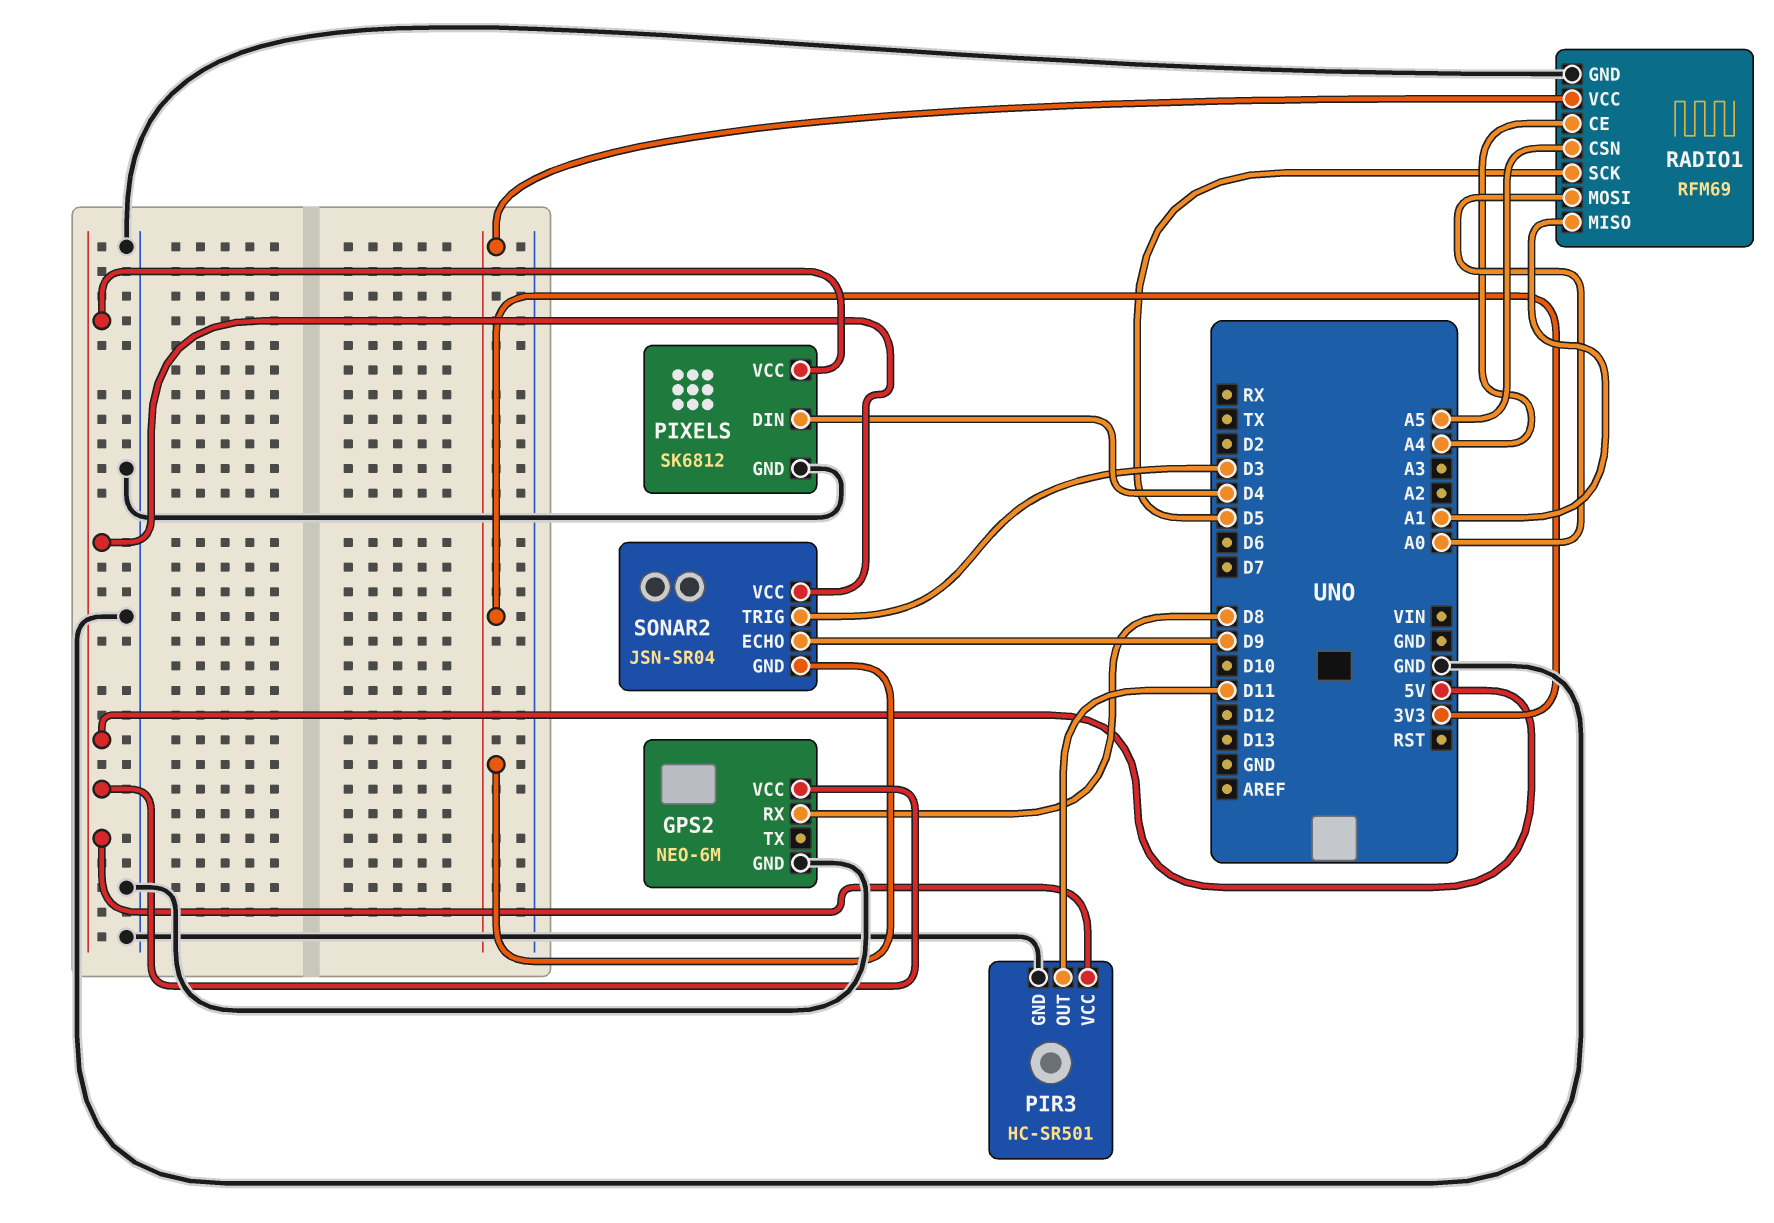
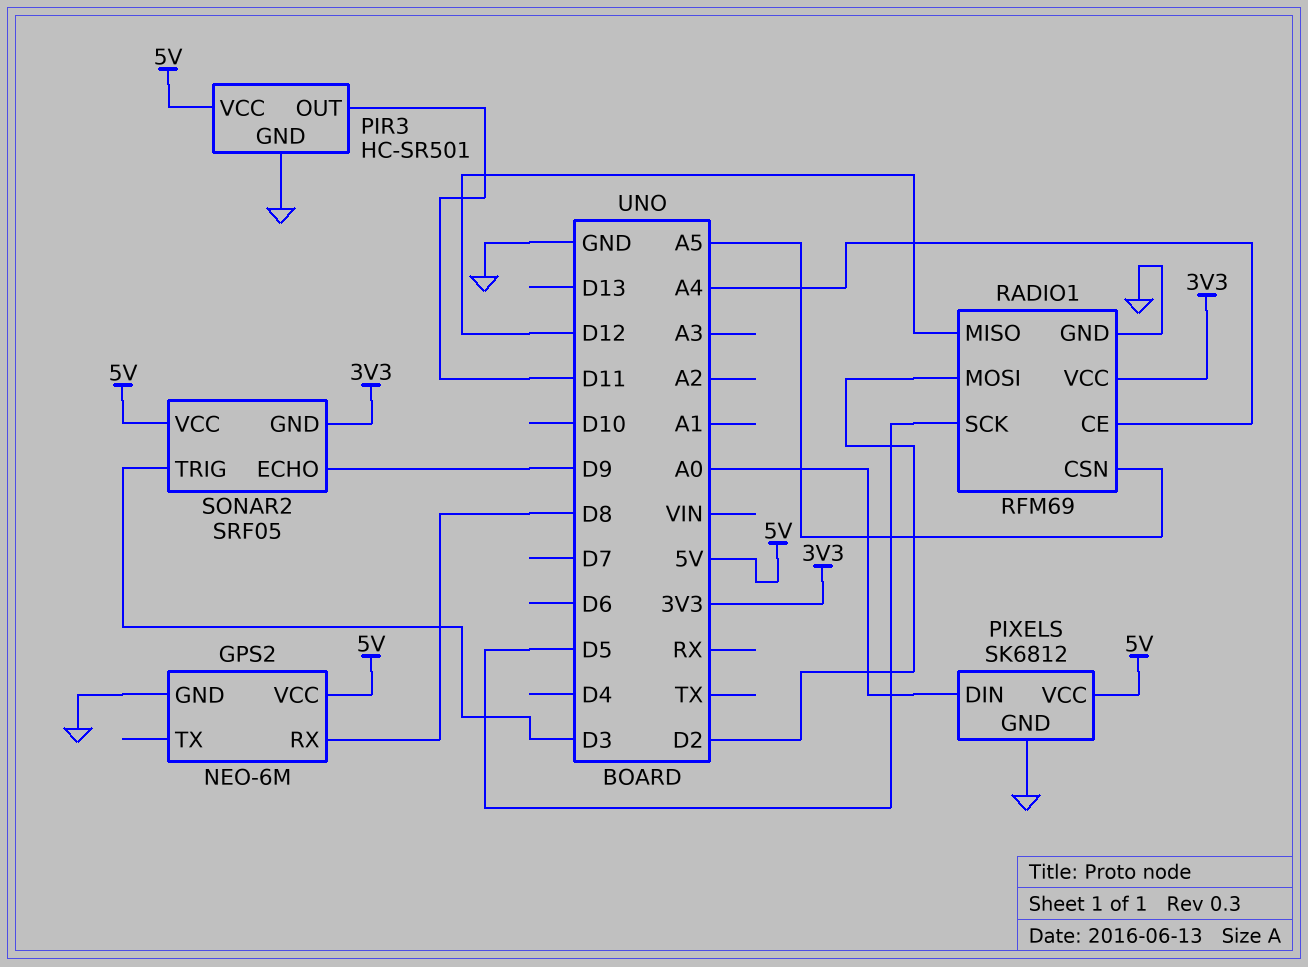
PIXELS pin DIN: D4 -> A0
RADIO1 pin MISO: A1 -> D12
RADIO1 pin MOSI: A0 -> D2
SONAR2: JSN-SR04 -> SRF05

